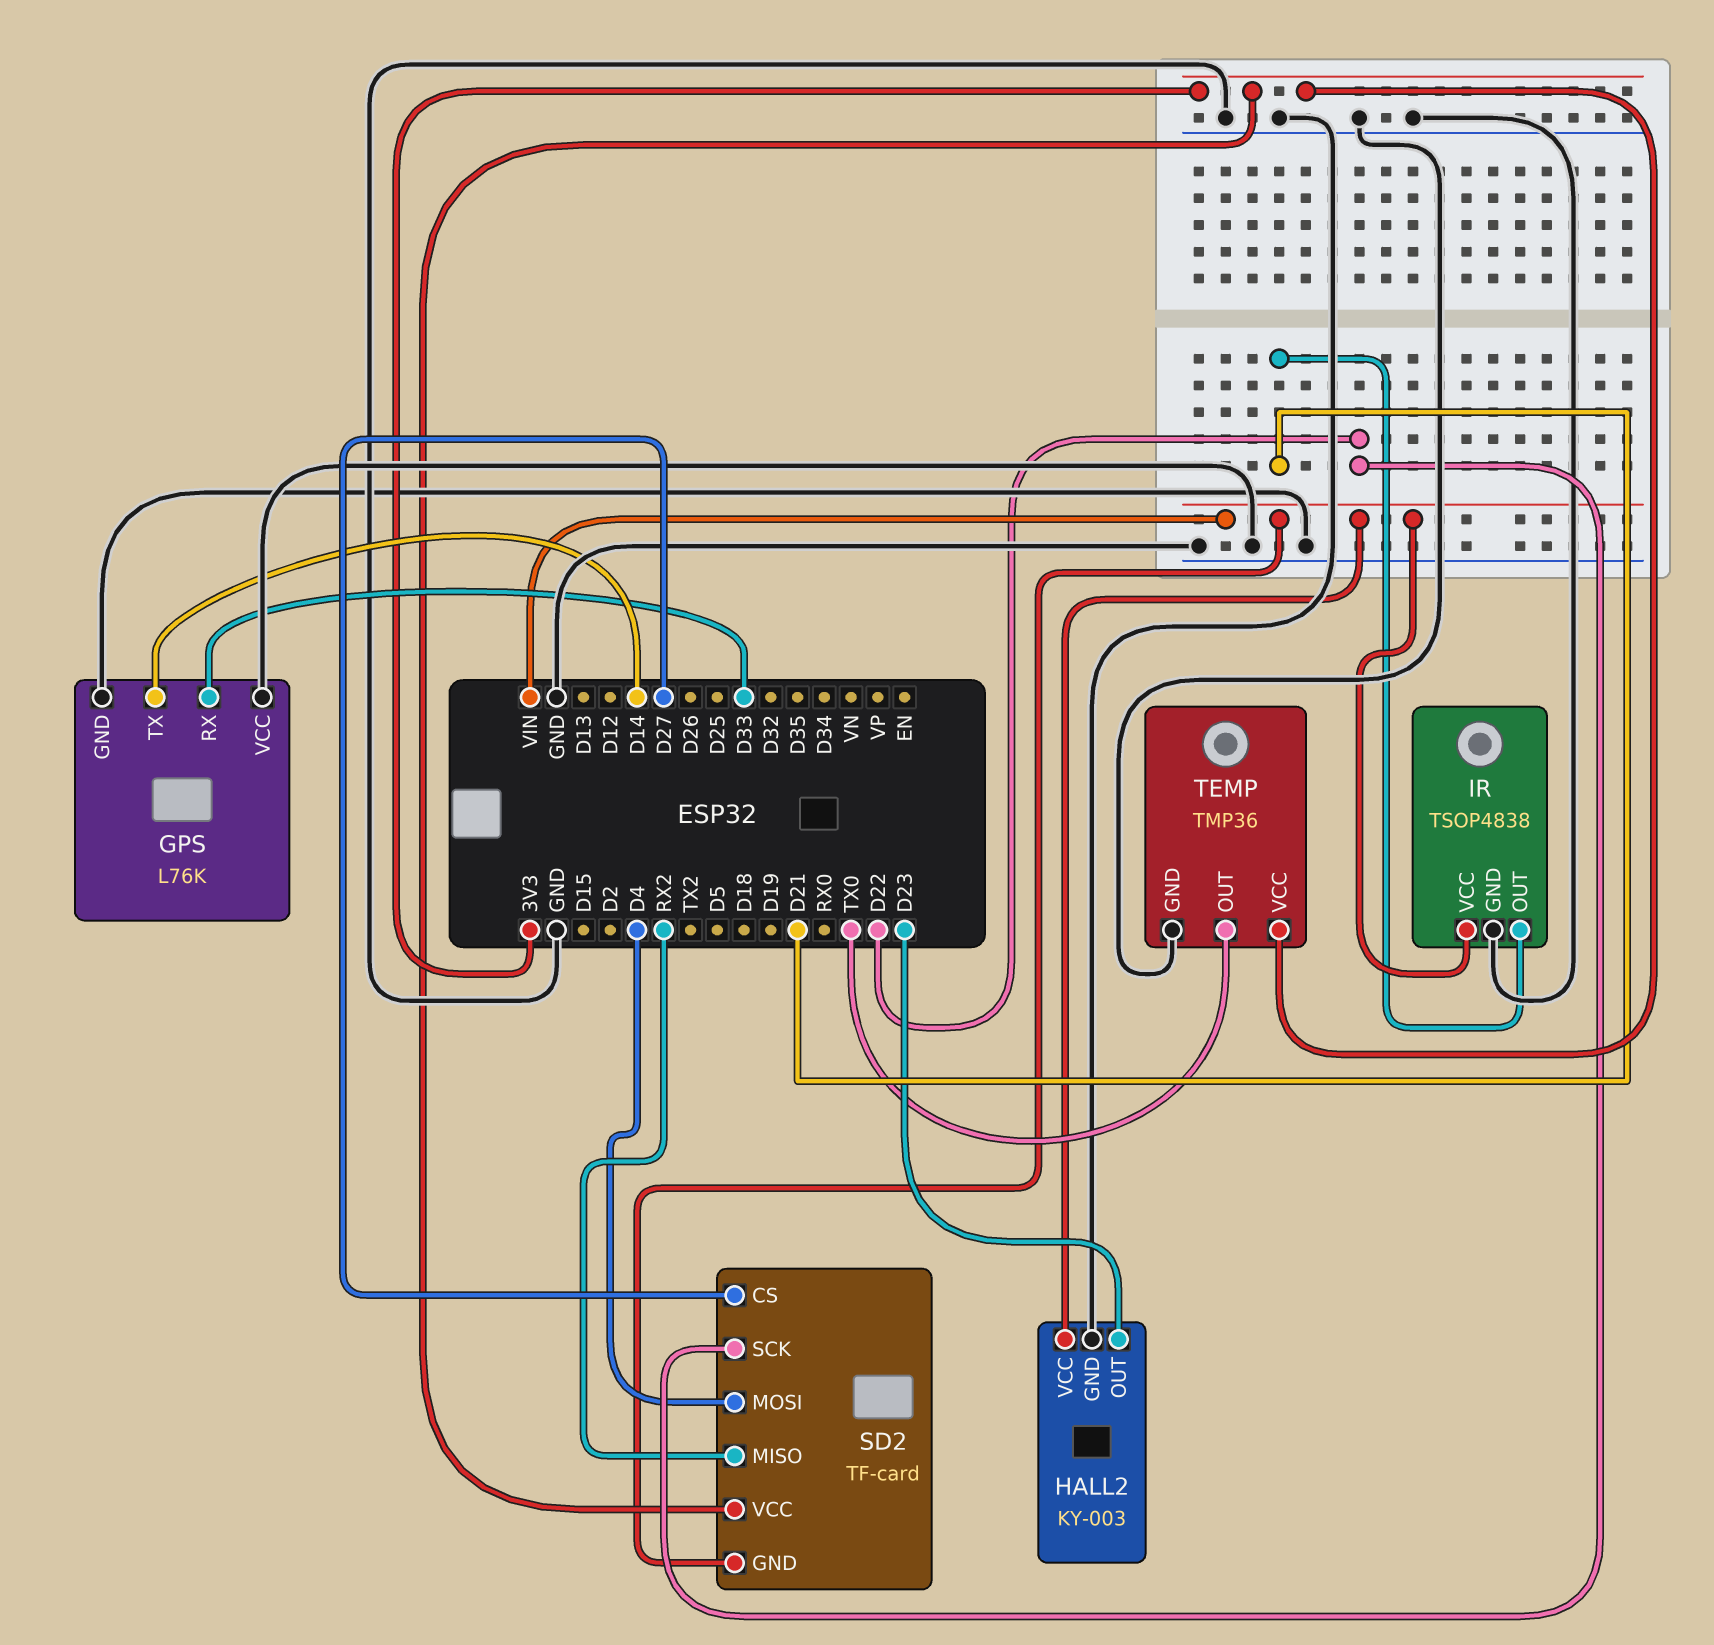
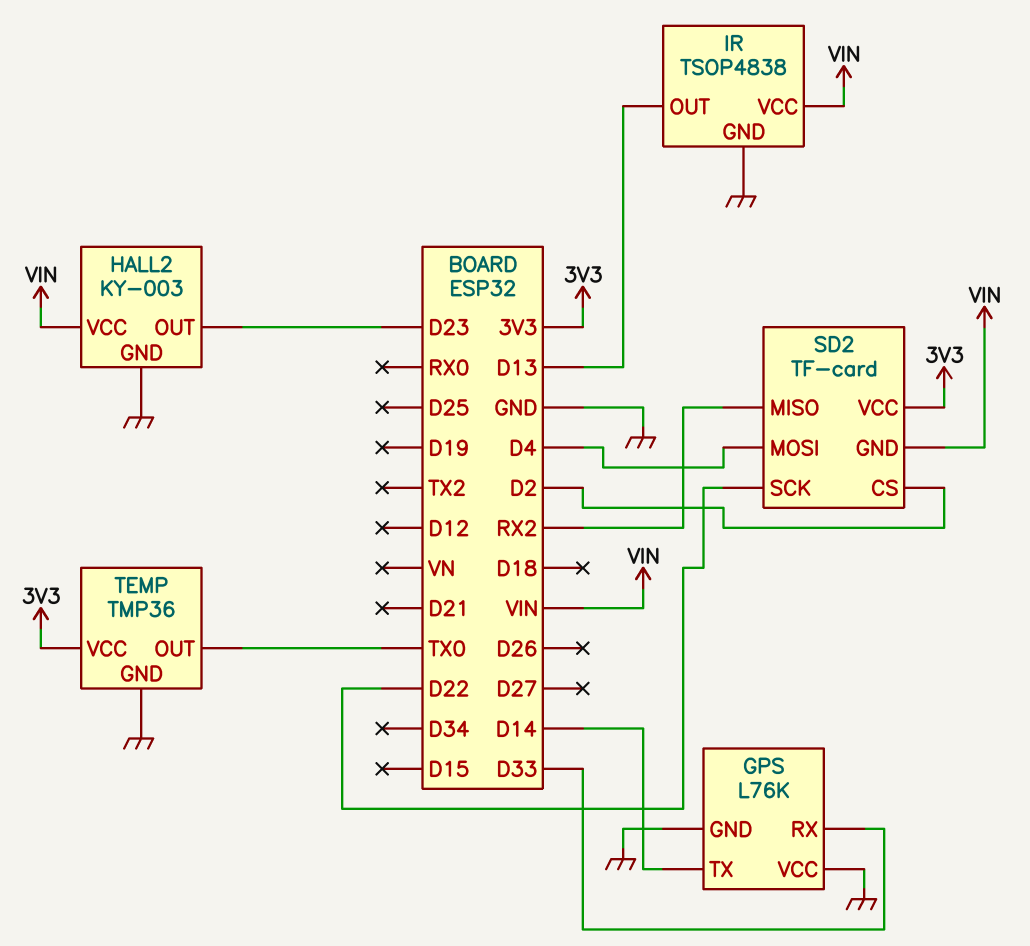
IR pin OUT: D21 -> D13
SD2 pin CS: D27 -> D2

